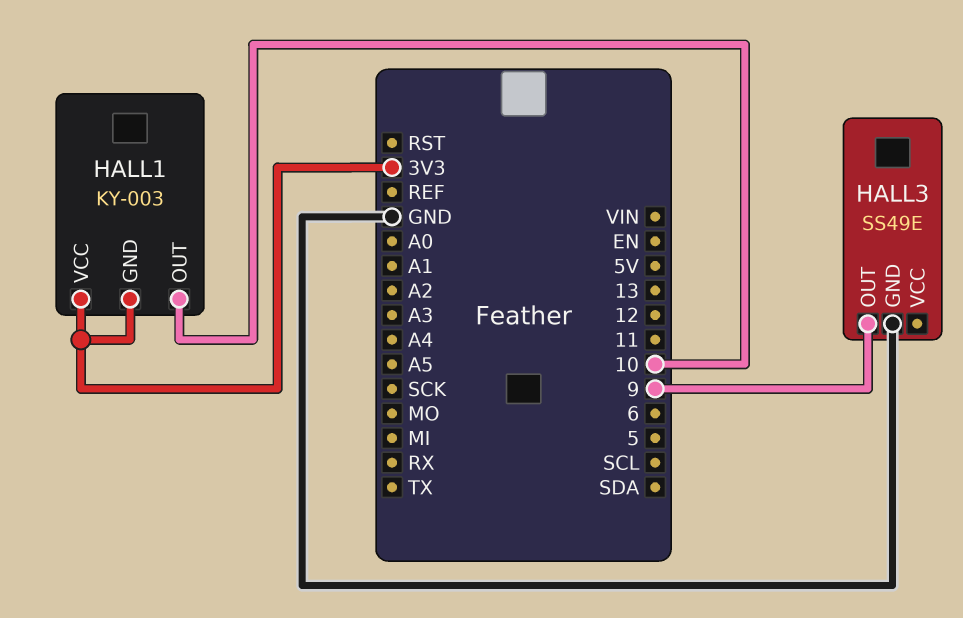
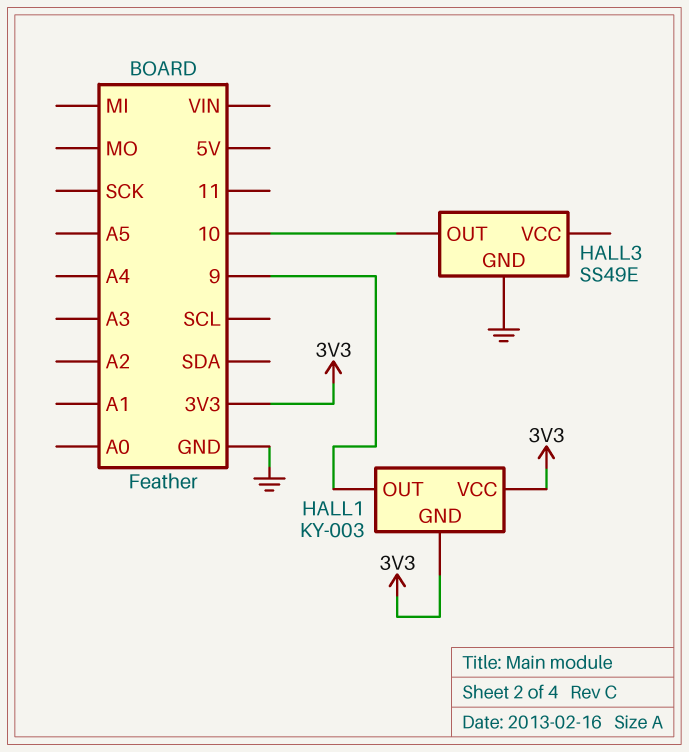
HALL1 pin OUT: 10 -> 9
HALL3 pin OUT: 9 -> 10

